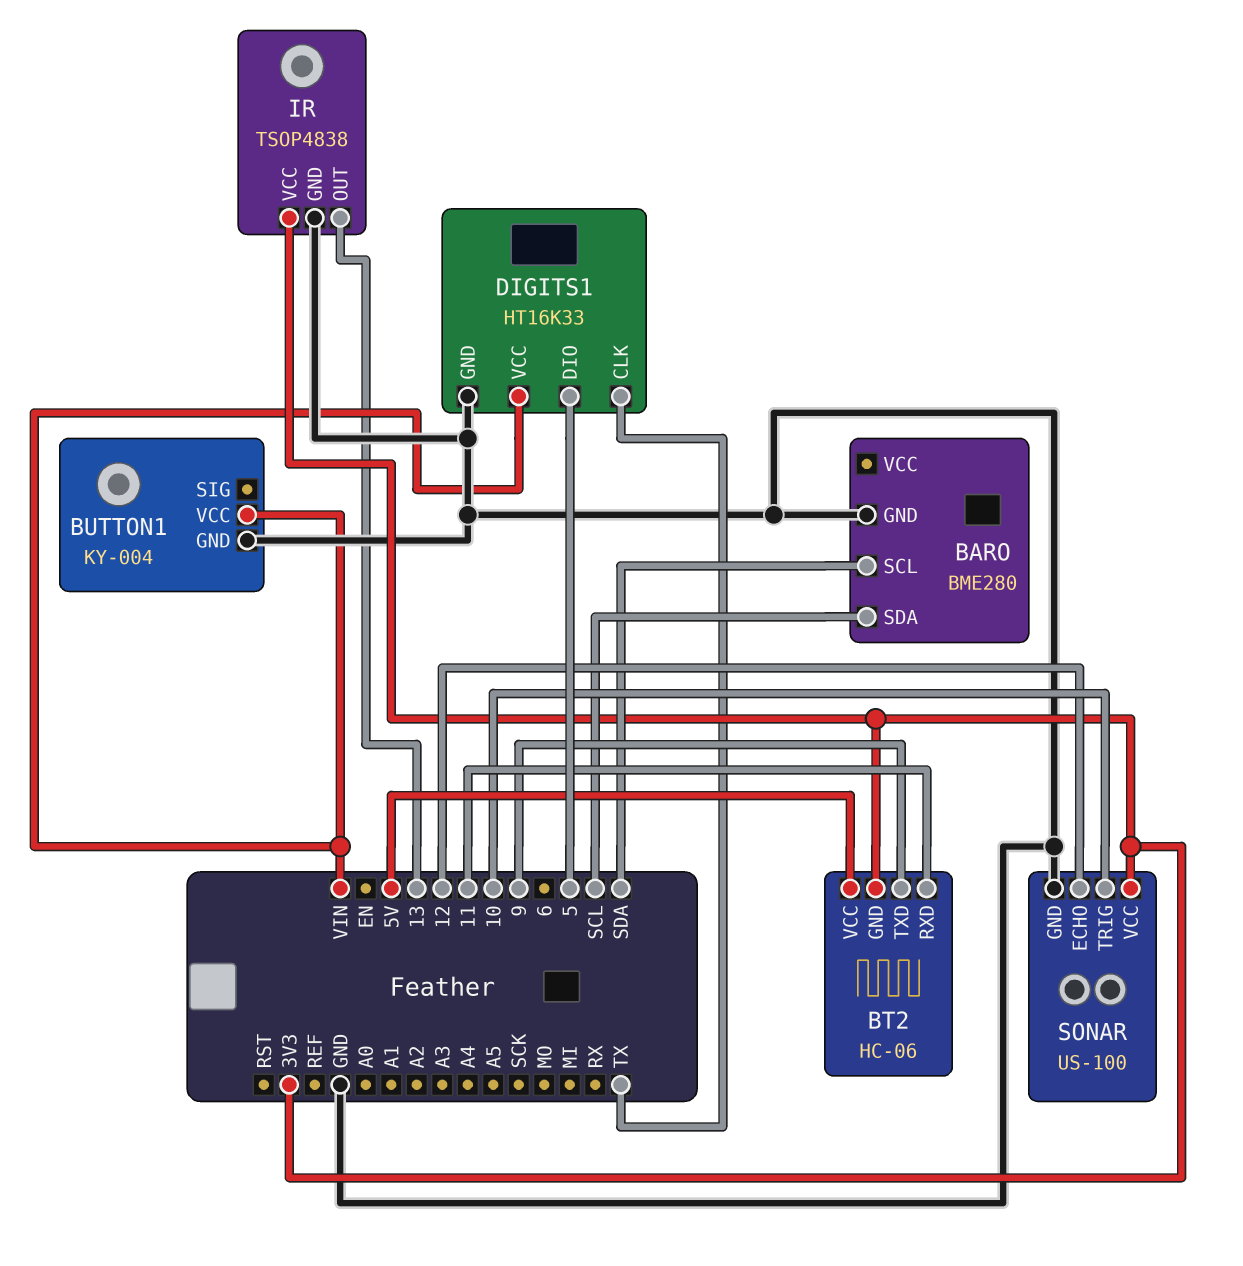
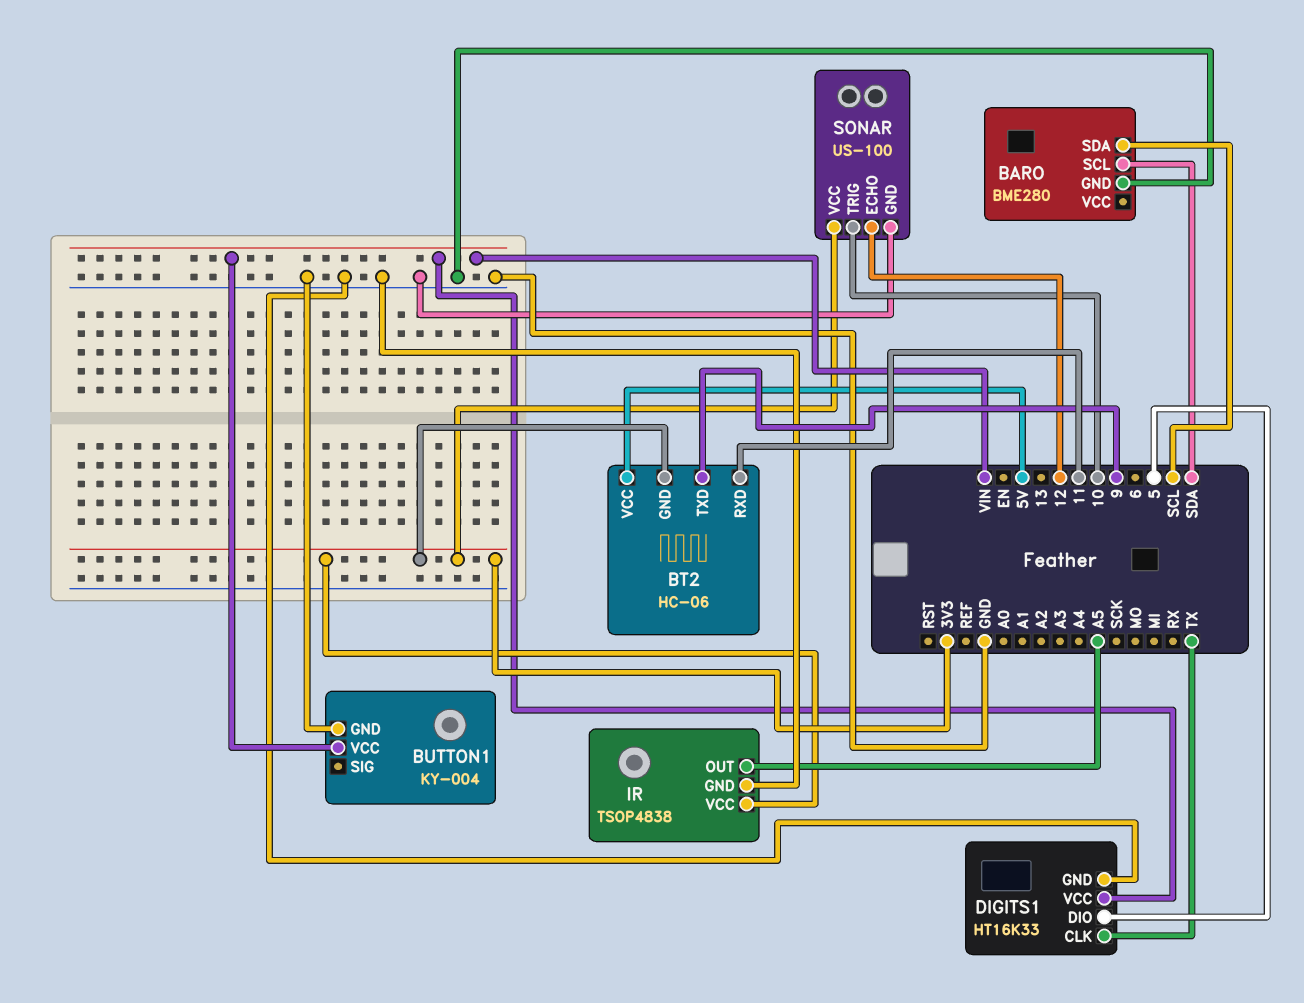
IR pin OUT: 13 -> A5

